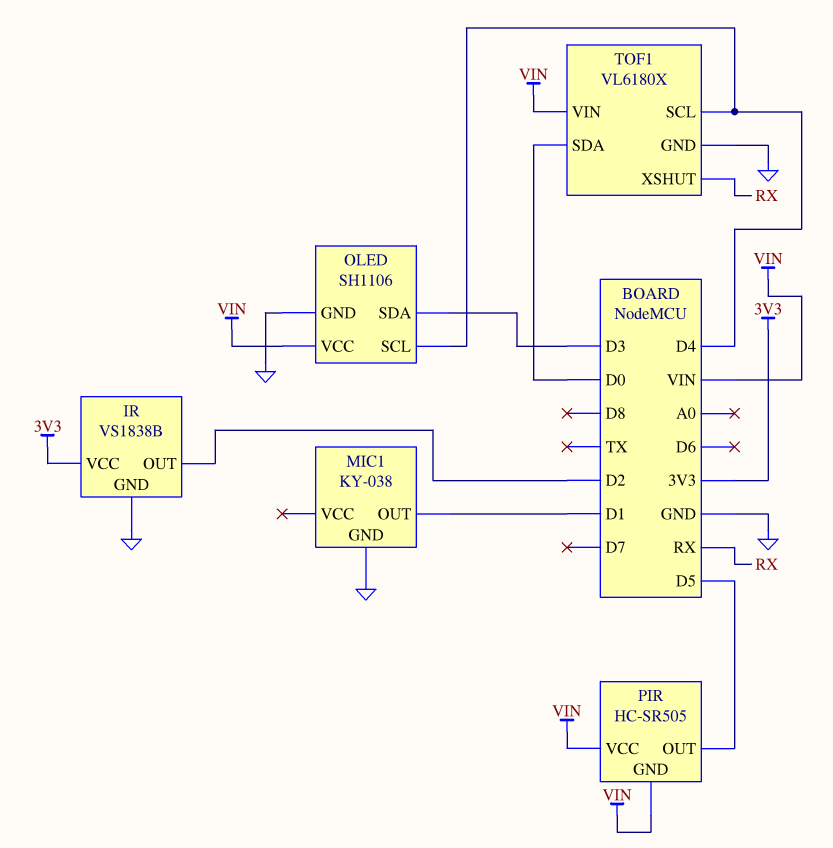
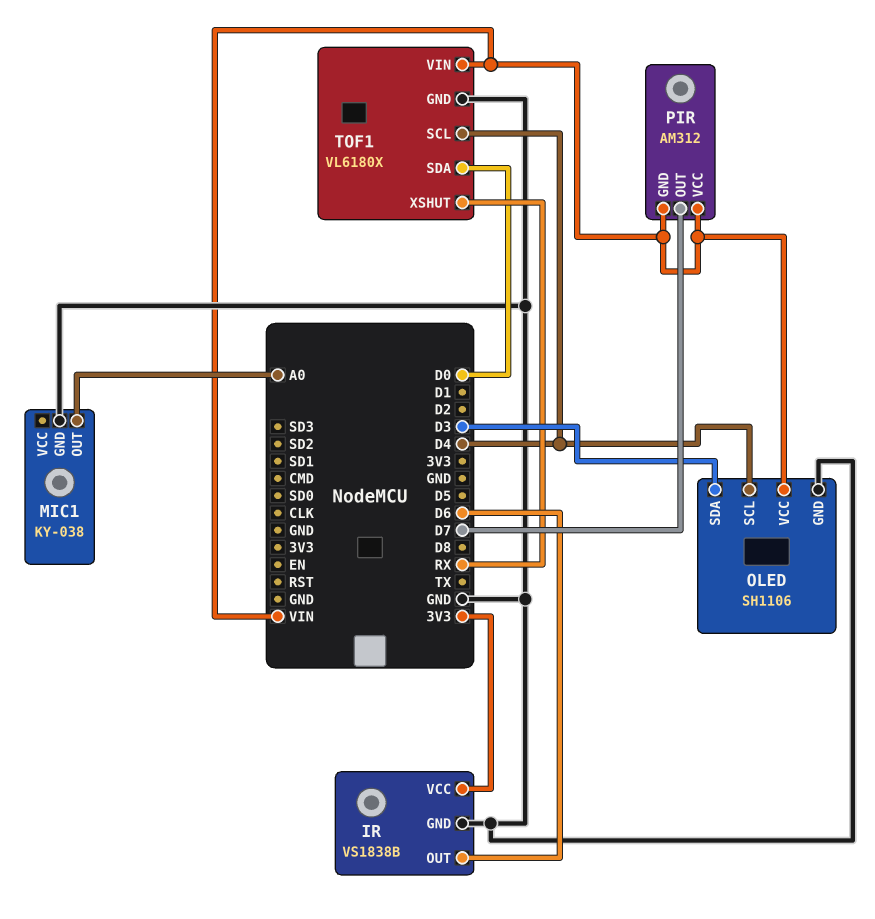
IR pin OUT: D2 -> D6
MIC1 pin OUT: D1 -> A0
PIR: HC-SR505 -> AM312
PIR pin OUT: D5 -> D7

